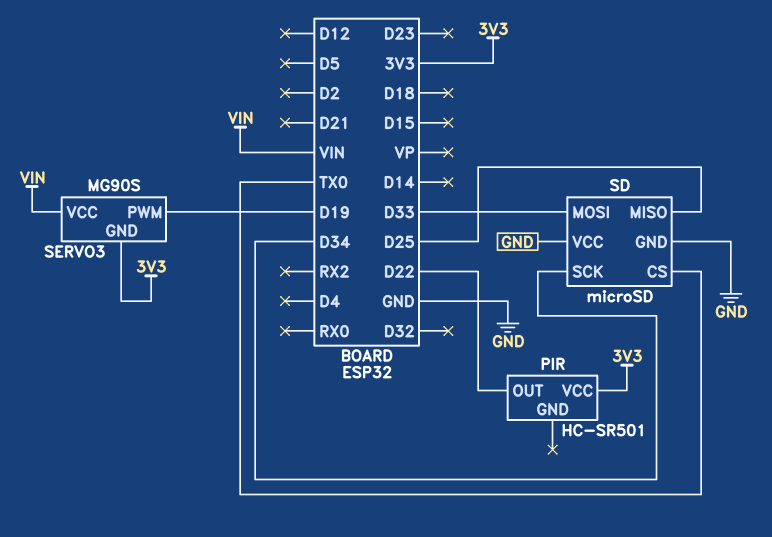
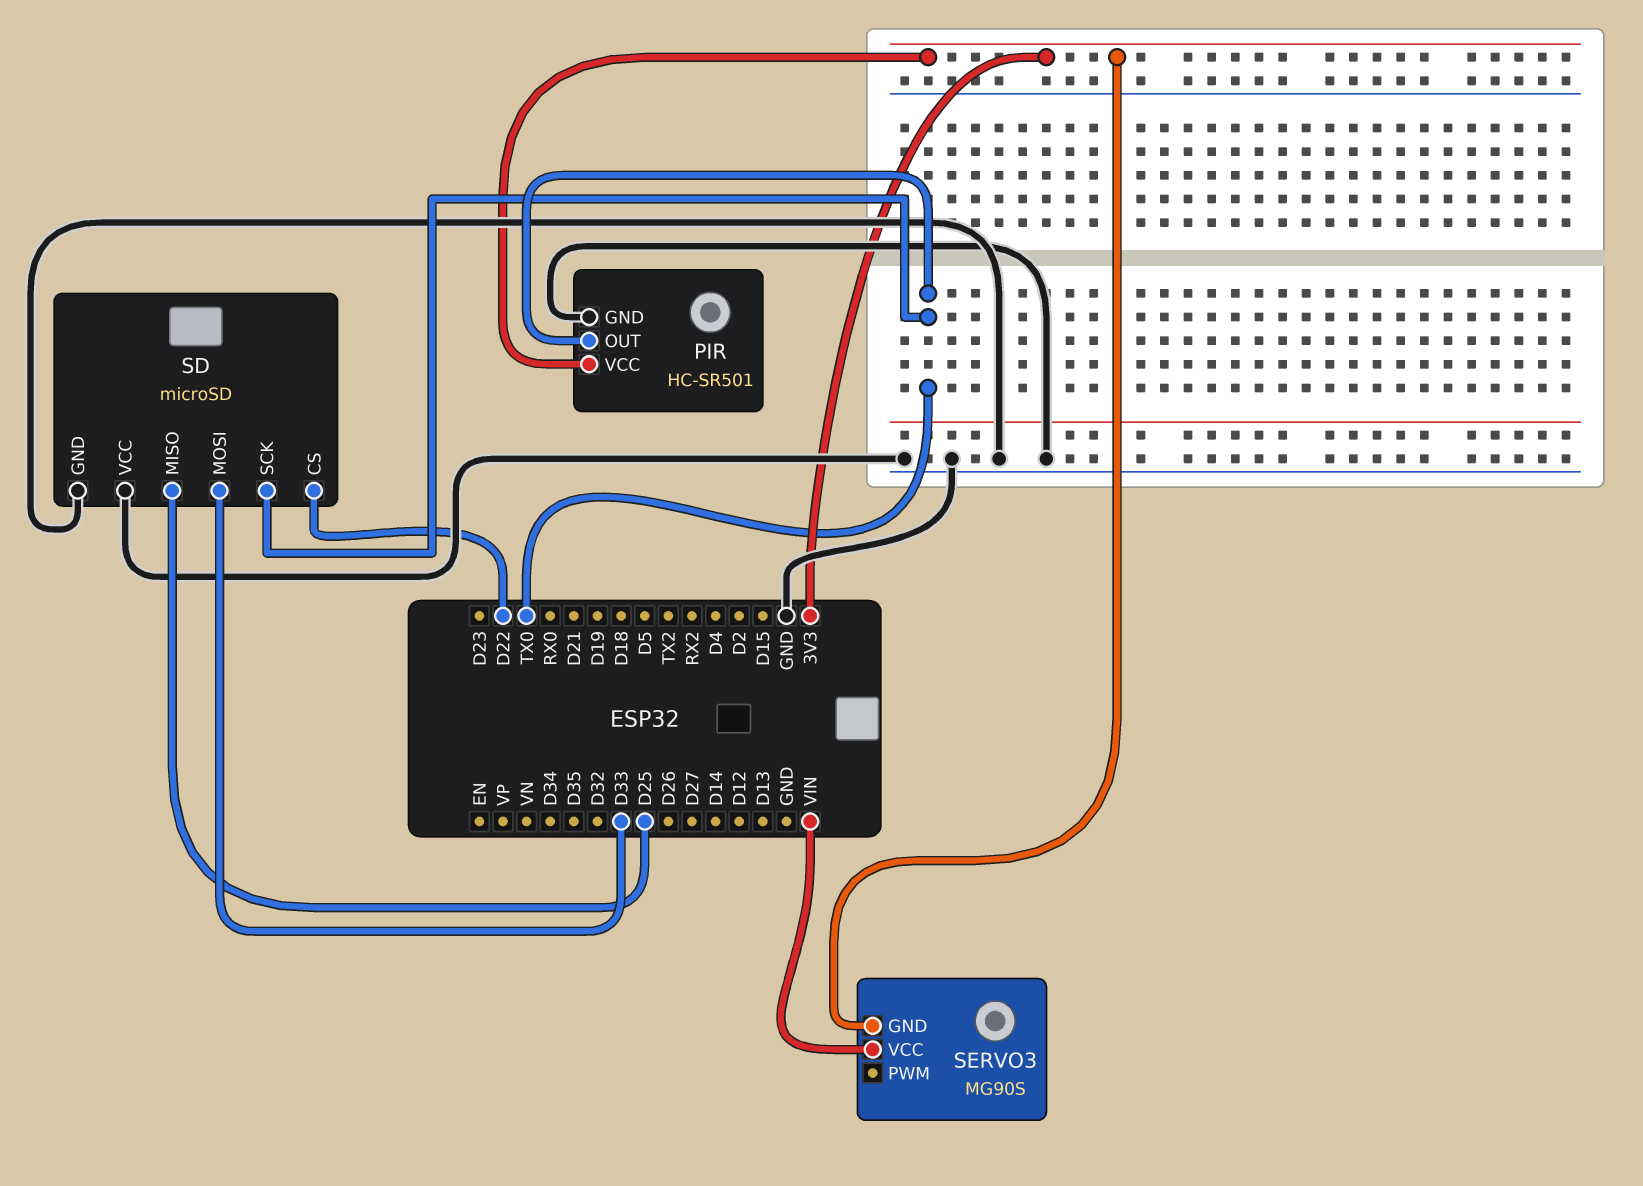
PIR pin GND: none -> GND
PIR pin OUT: D22 -> TX0
SD pin CS: TX0 -> D22
SD pin SCK: D34 -> TX0
SERVO3 pin PWM: D19 -> none

